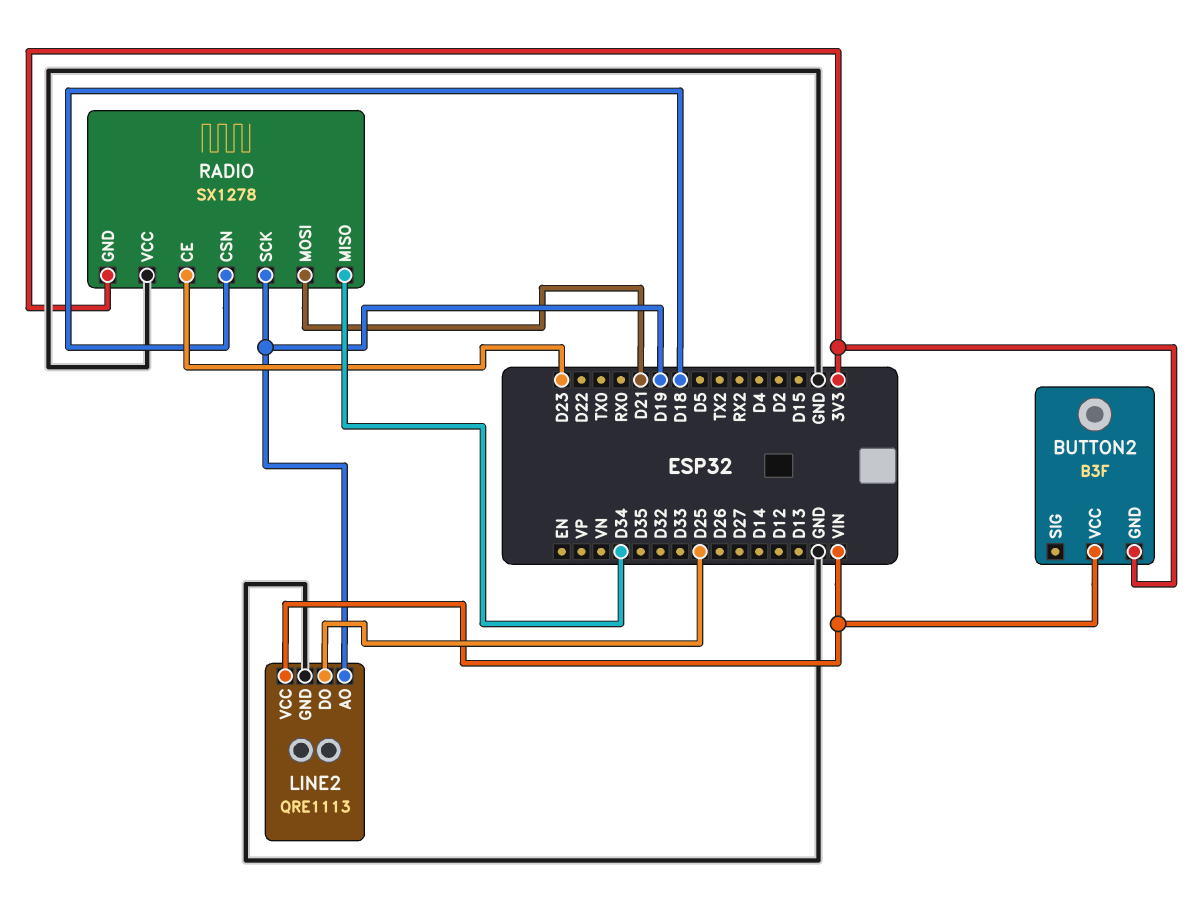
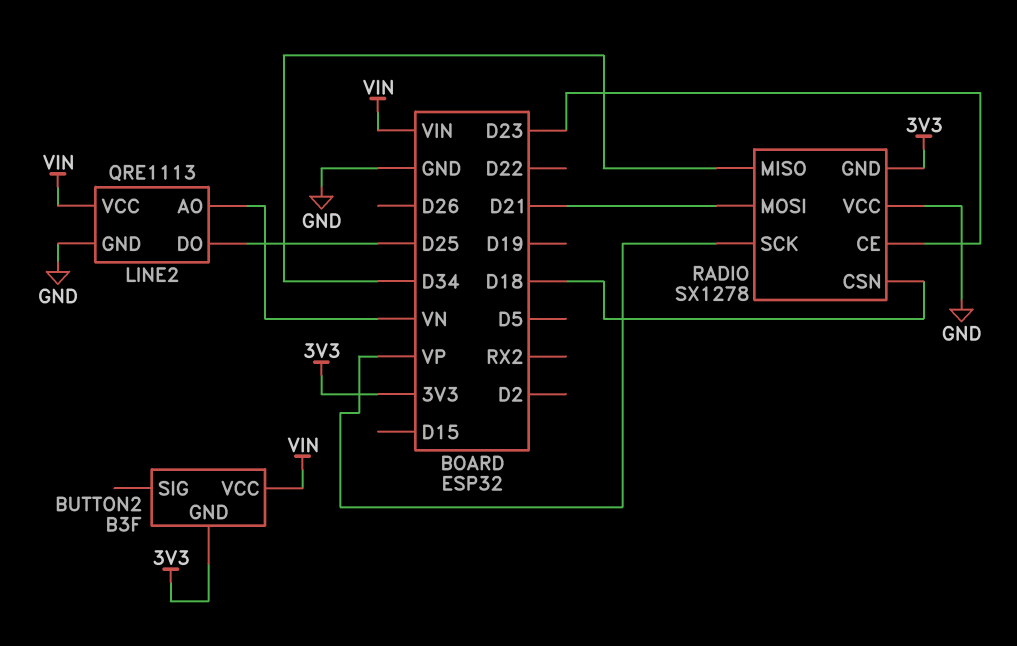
LINE2 pin AO: D19 -> VN
RADIO pin SCK: D19 -> VP

